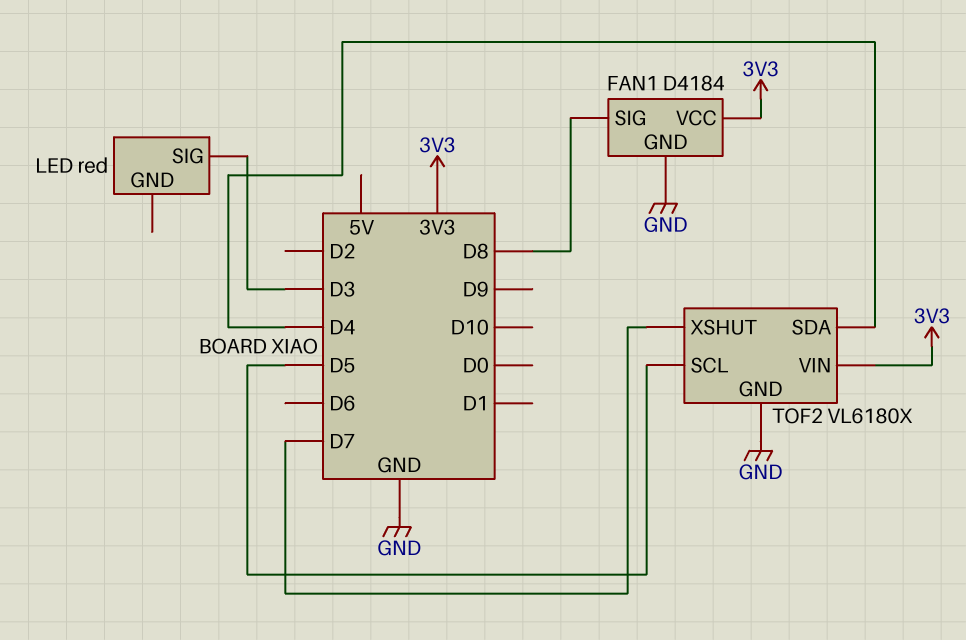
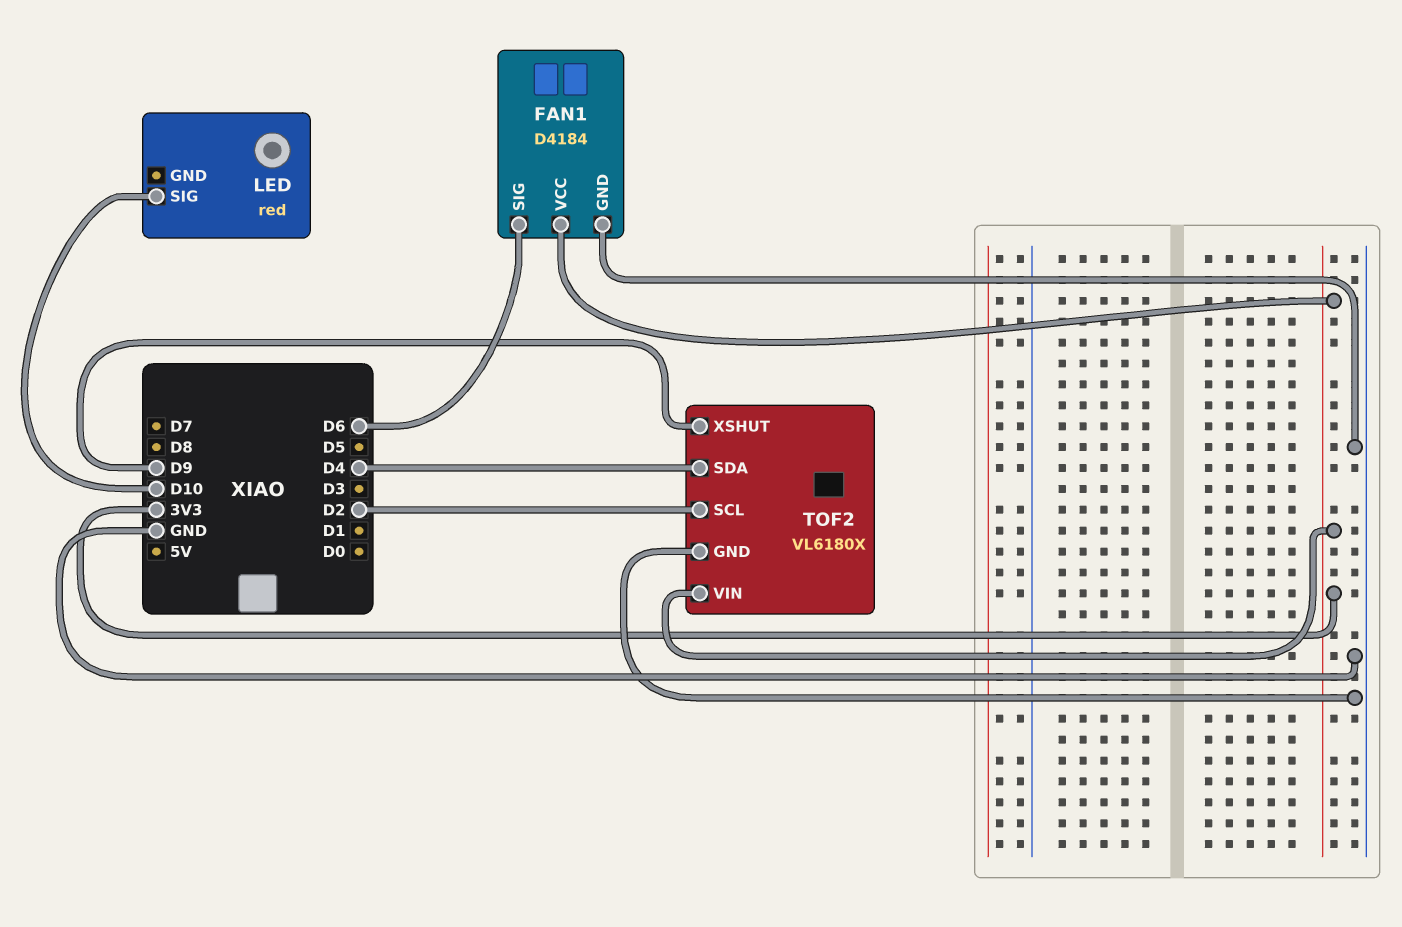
FAN1 pin SIG: D8 -> D6
LED pin SIG: D3 -> D10
TOF2 pin SCL: D5 -> D2
TOF2 pin XSHUT: D7 -> D9

